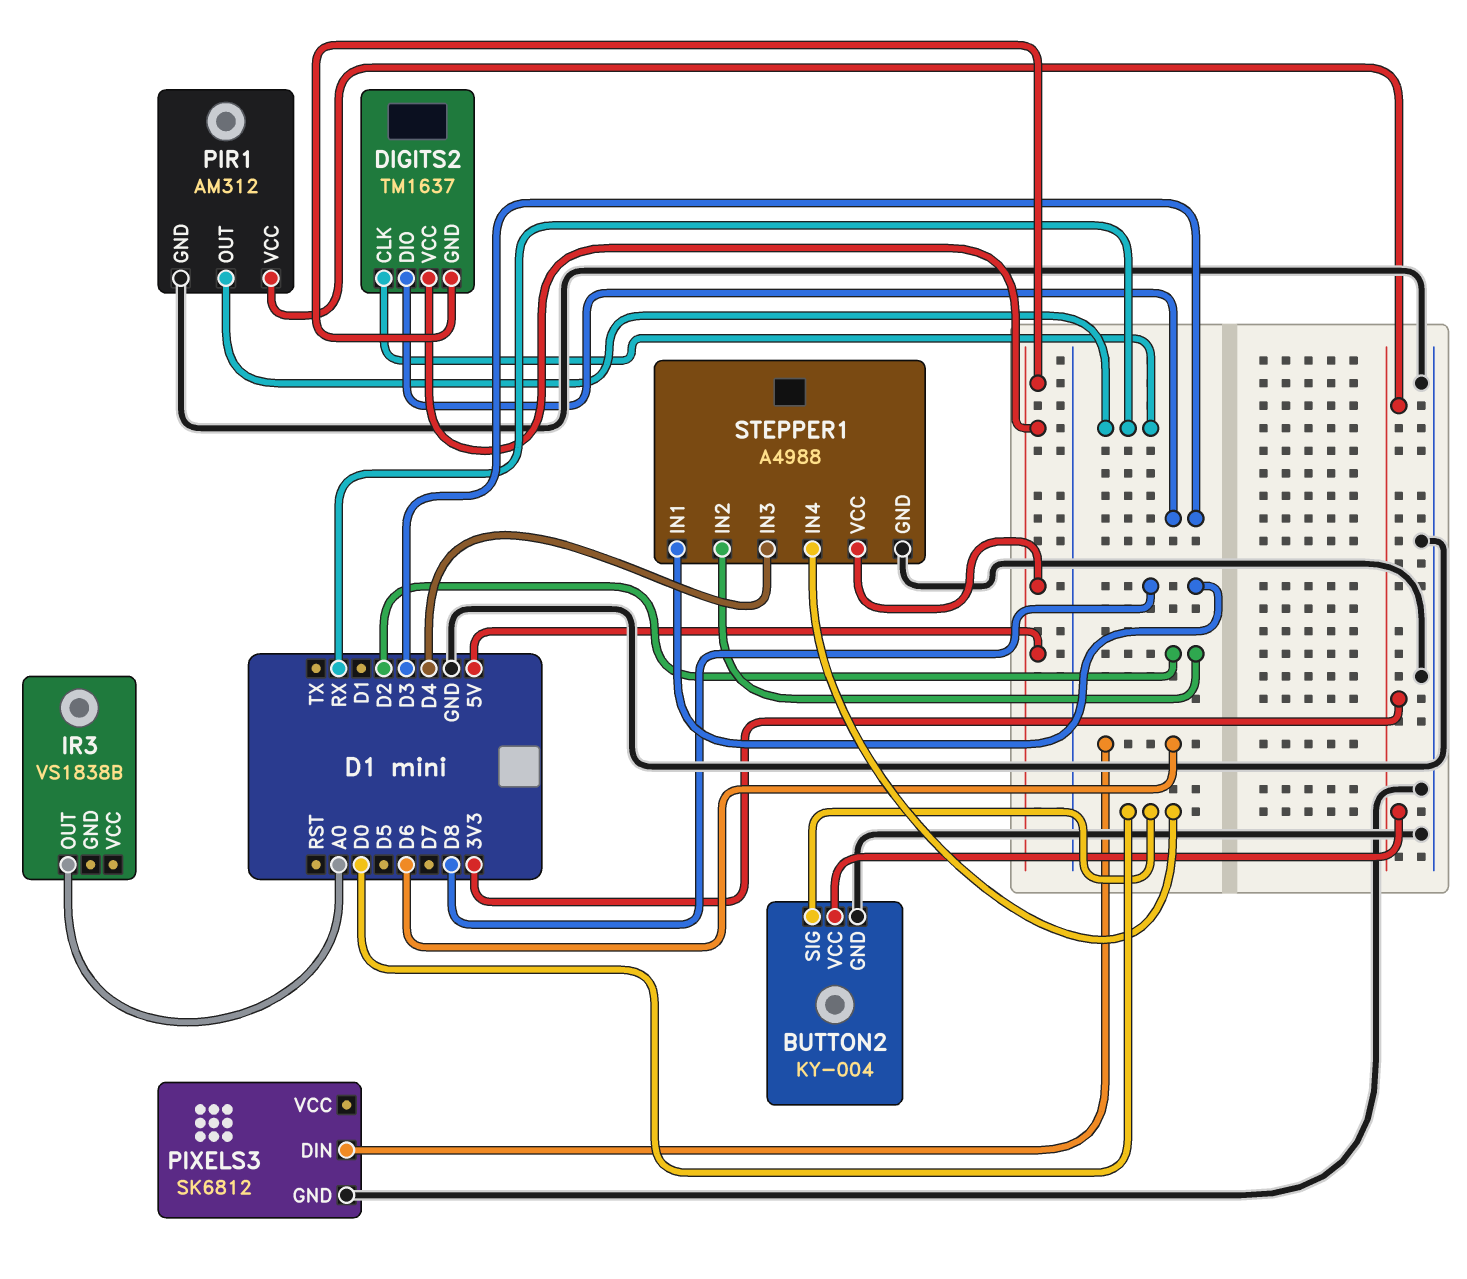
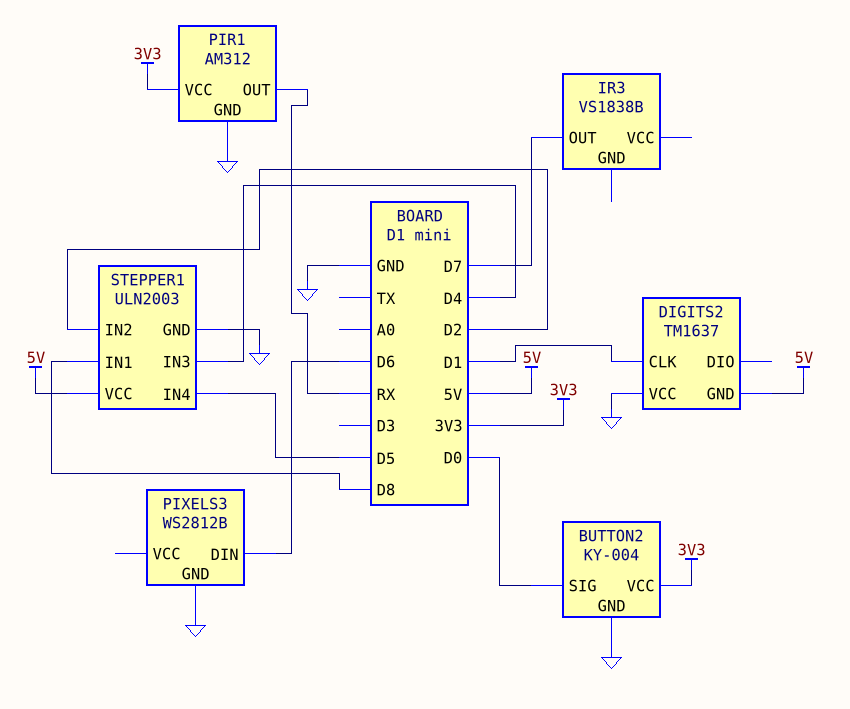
DIGITS2 pin CLK: RX -> D1
DIGITS2 pin DIO: D3 -> none
DIGITS2 pin VCC: 5V -> GND
IR3 pin OUT: A0 -> D7
PIXELS3: SK6812 -> WS2812B
STEPPER1: A4988 -> ULN2003
STEPPER1 pin IN4: D0 -> D5

